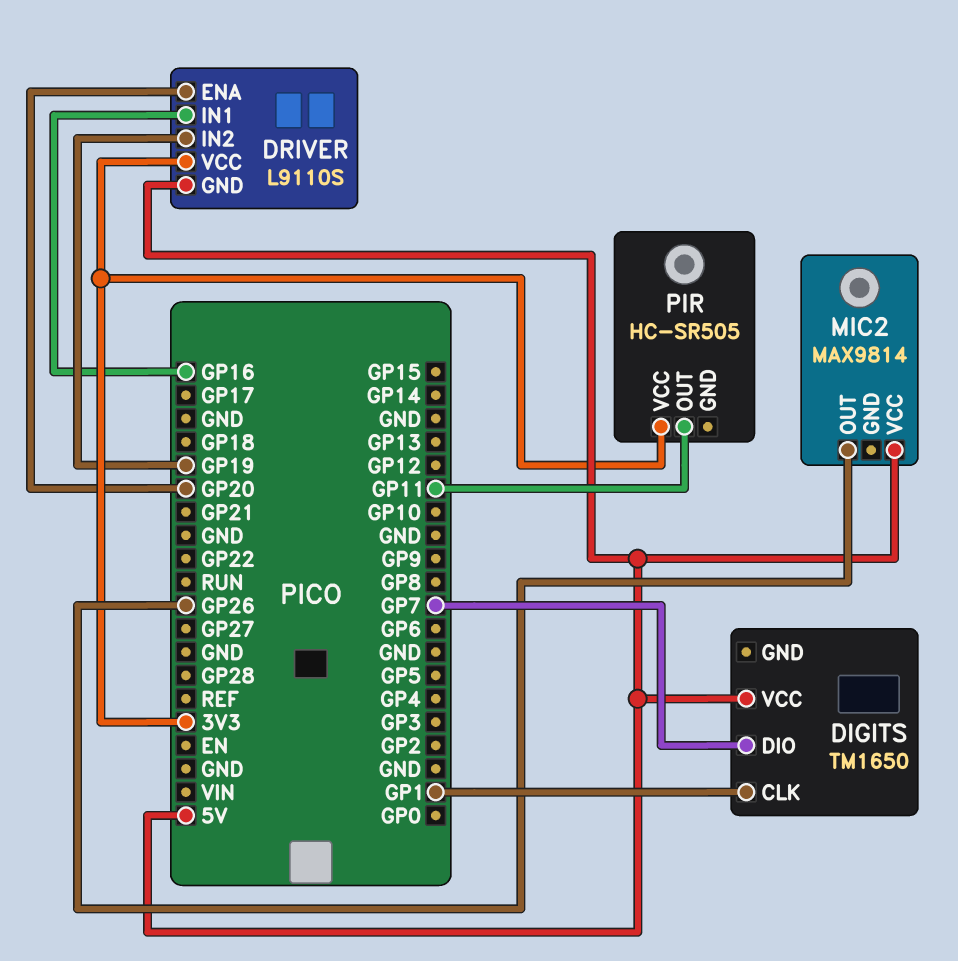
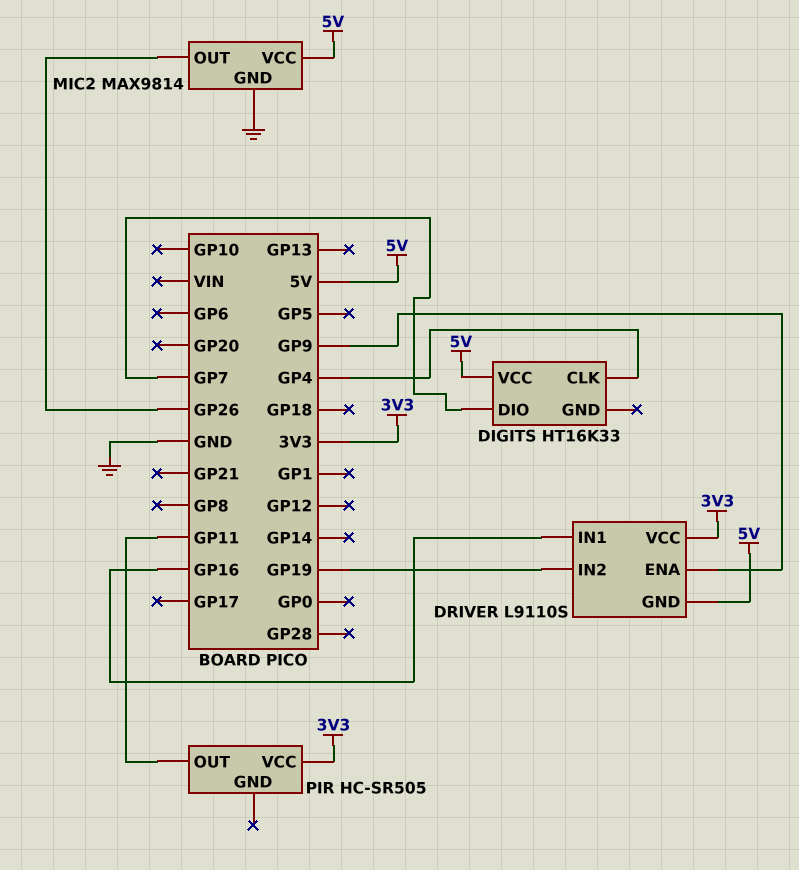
DIGITS: TM1650 -> HT16K33
DIGITS pin CLK: GP1 -> GP4
DRIVER pin ENA: GP20 -> GP9
MIC2 pin GND: none -> GND

